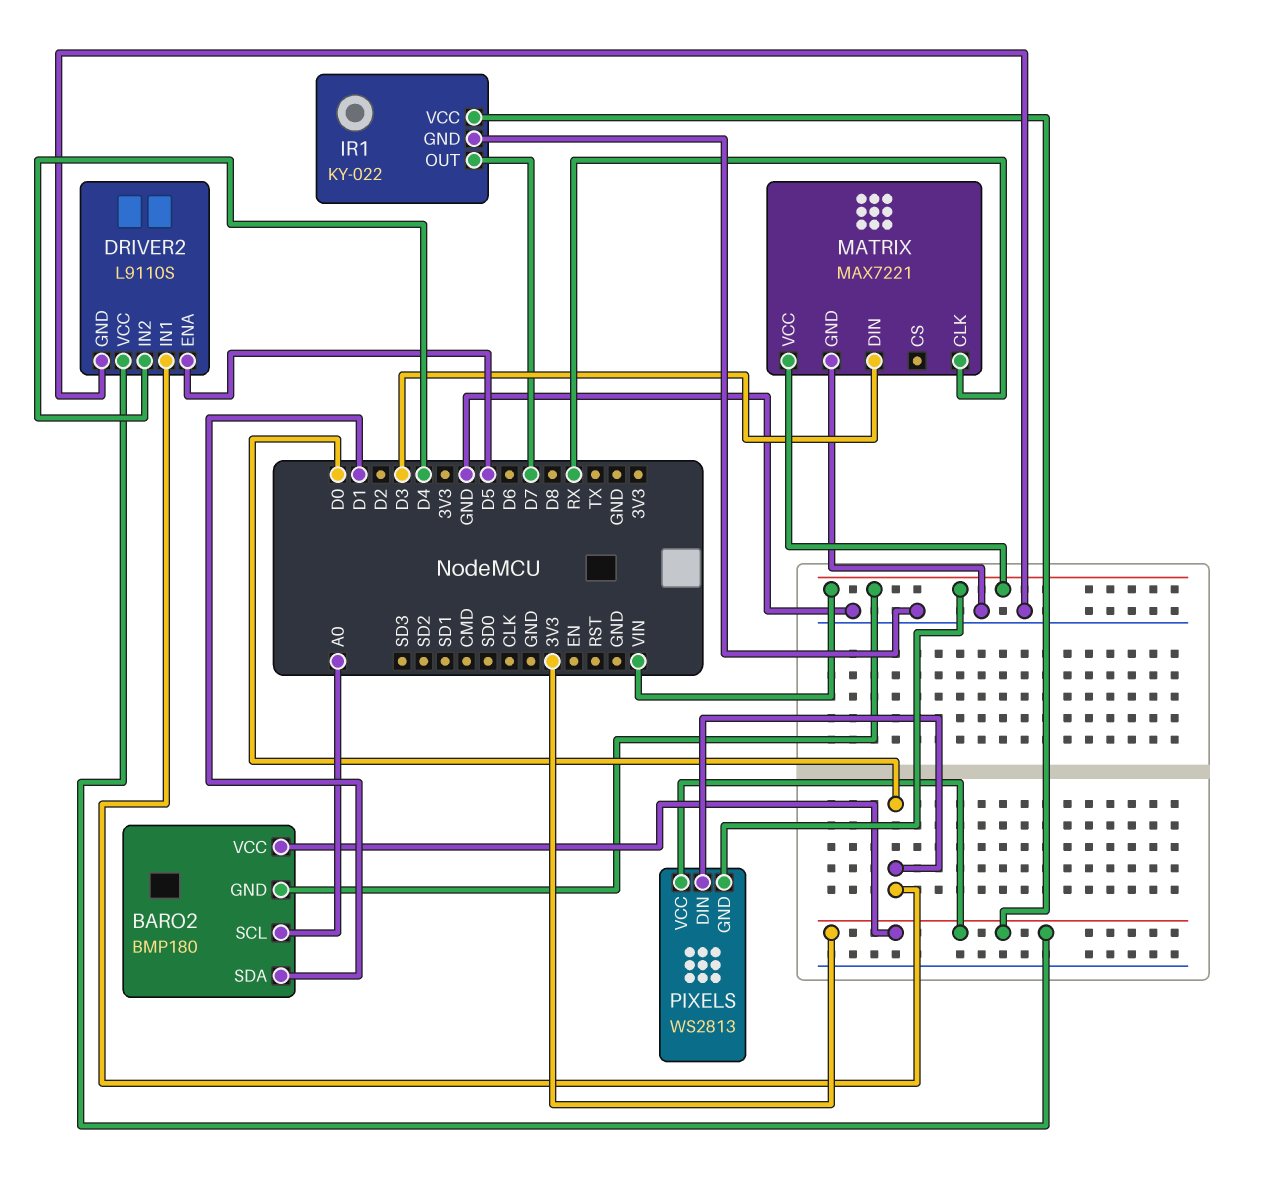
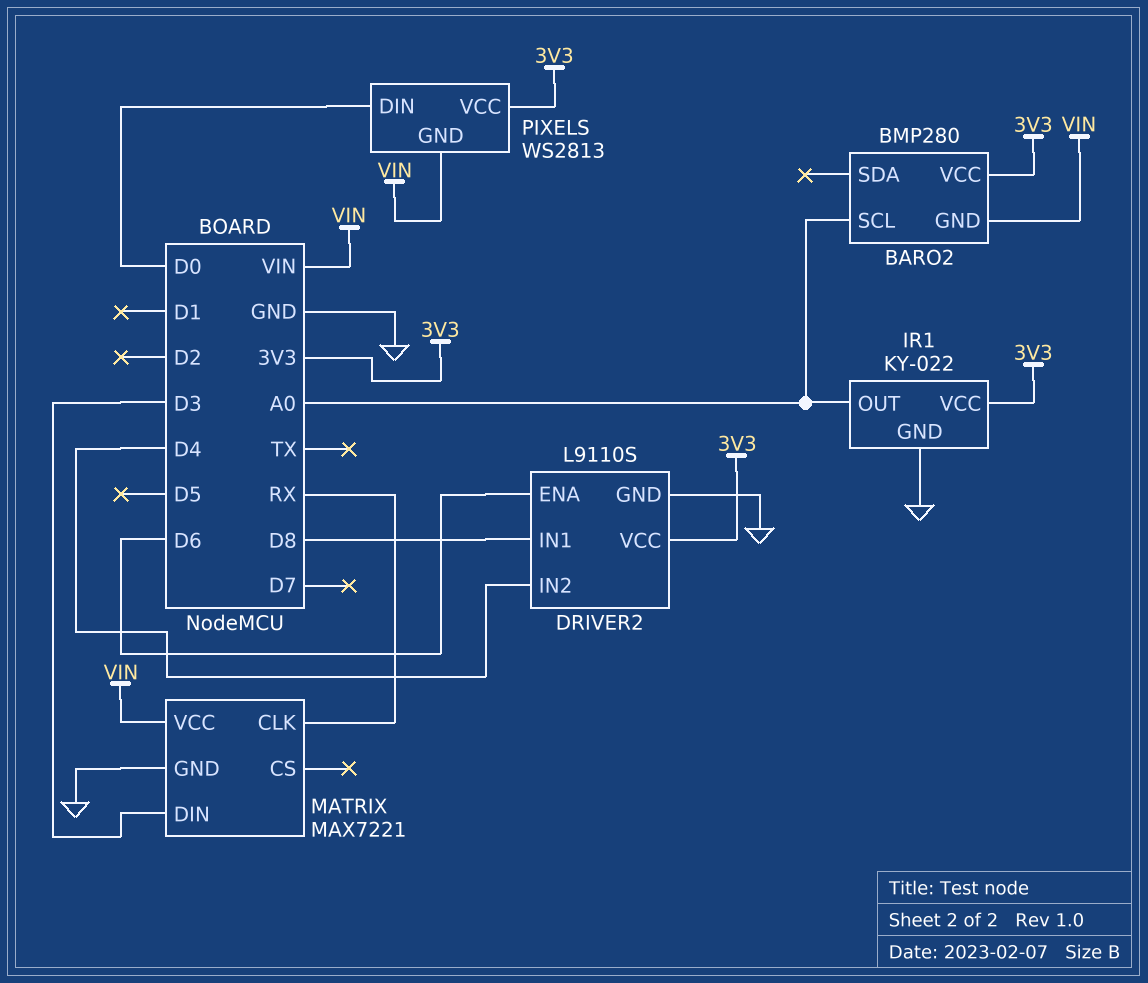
BARO2: BMP180 -> BMP280
BARO2 pin SDA: D1 -> none
DRIVER2 pin ENA: D5 -> D6
DRIVER2 pin IN1: D0 -> D8
IR1 pin OUT: D7 -> A0

